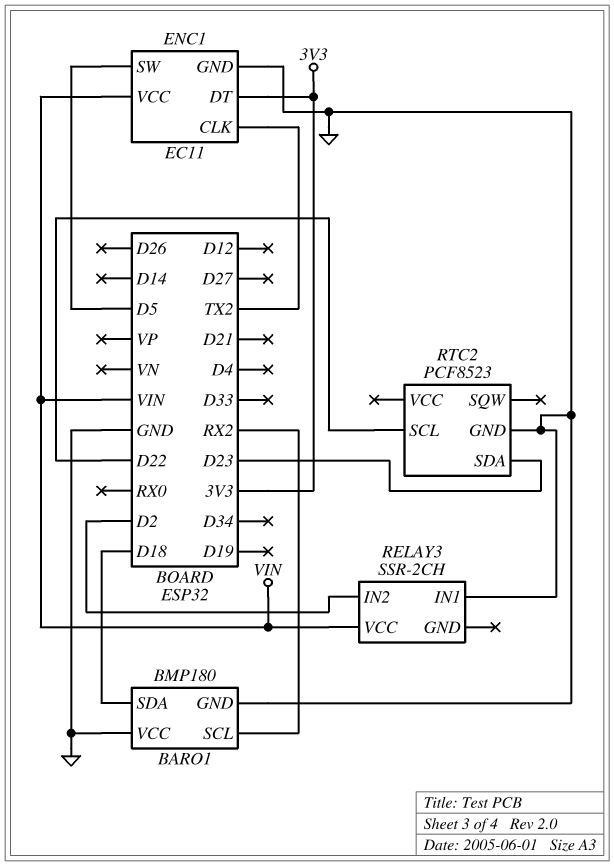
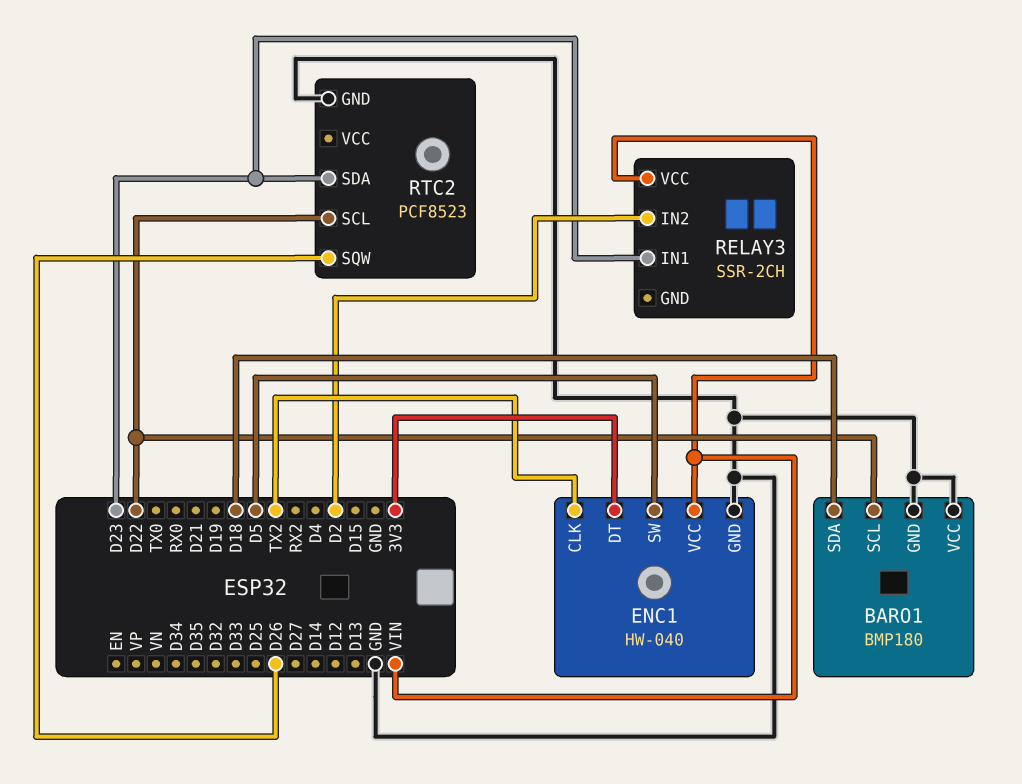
BARO1 pin SCL: RX2 -> D22
ENC1: EC11 -> HW-040
RELAY3 pin IN1: GND -> D23
RTC2 pin SQW: none -> D26

